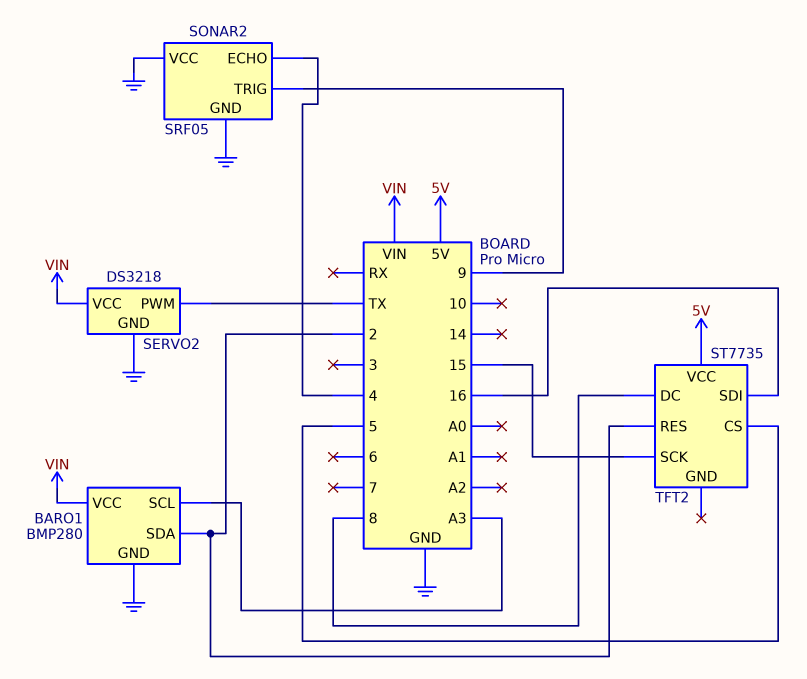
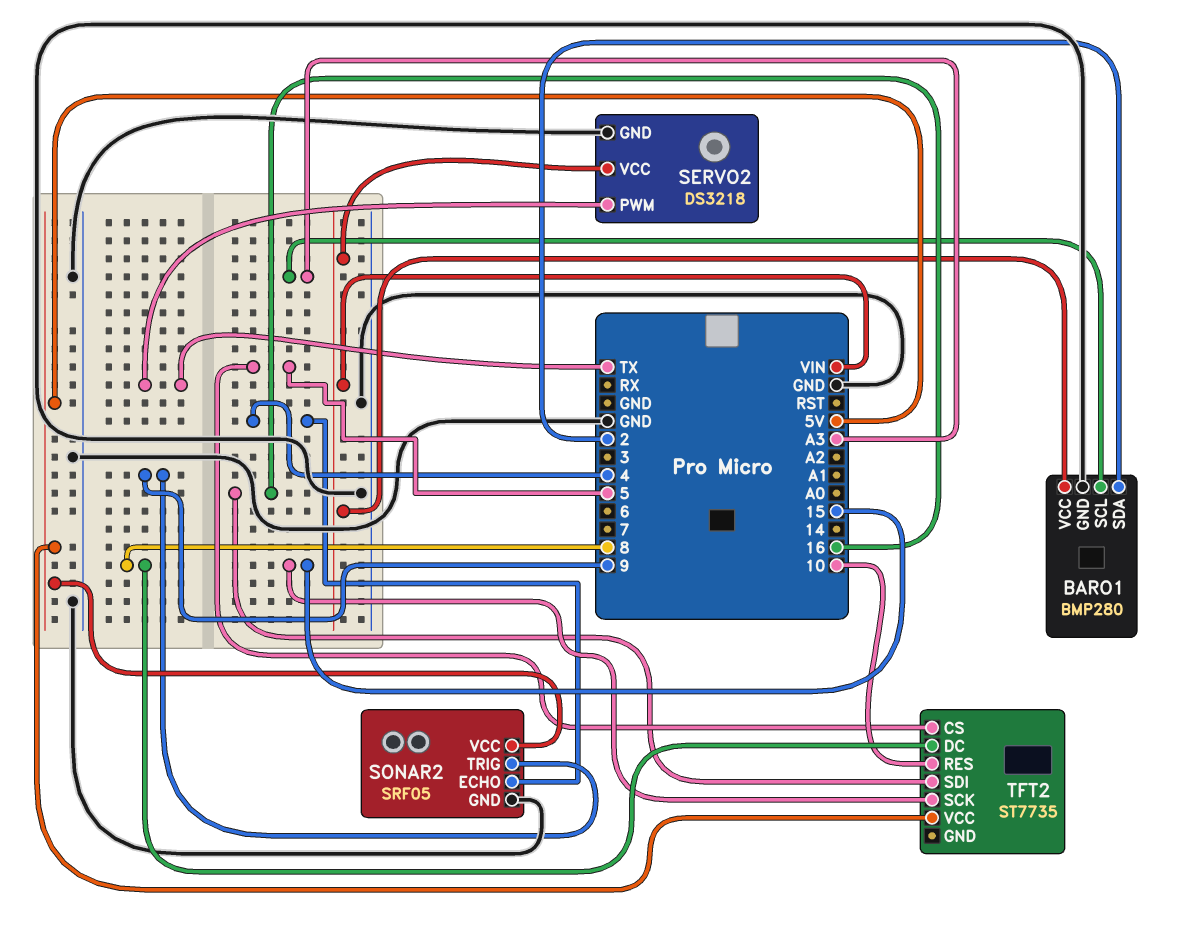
SONAR2 pin VCC: GND -> 5V
TFT2 pin RES: 2 -> 10

